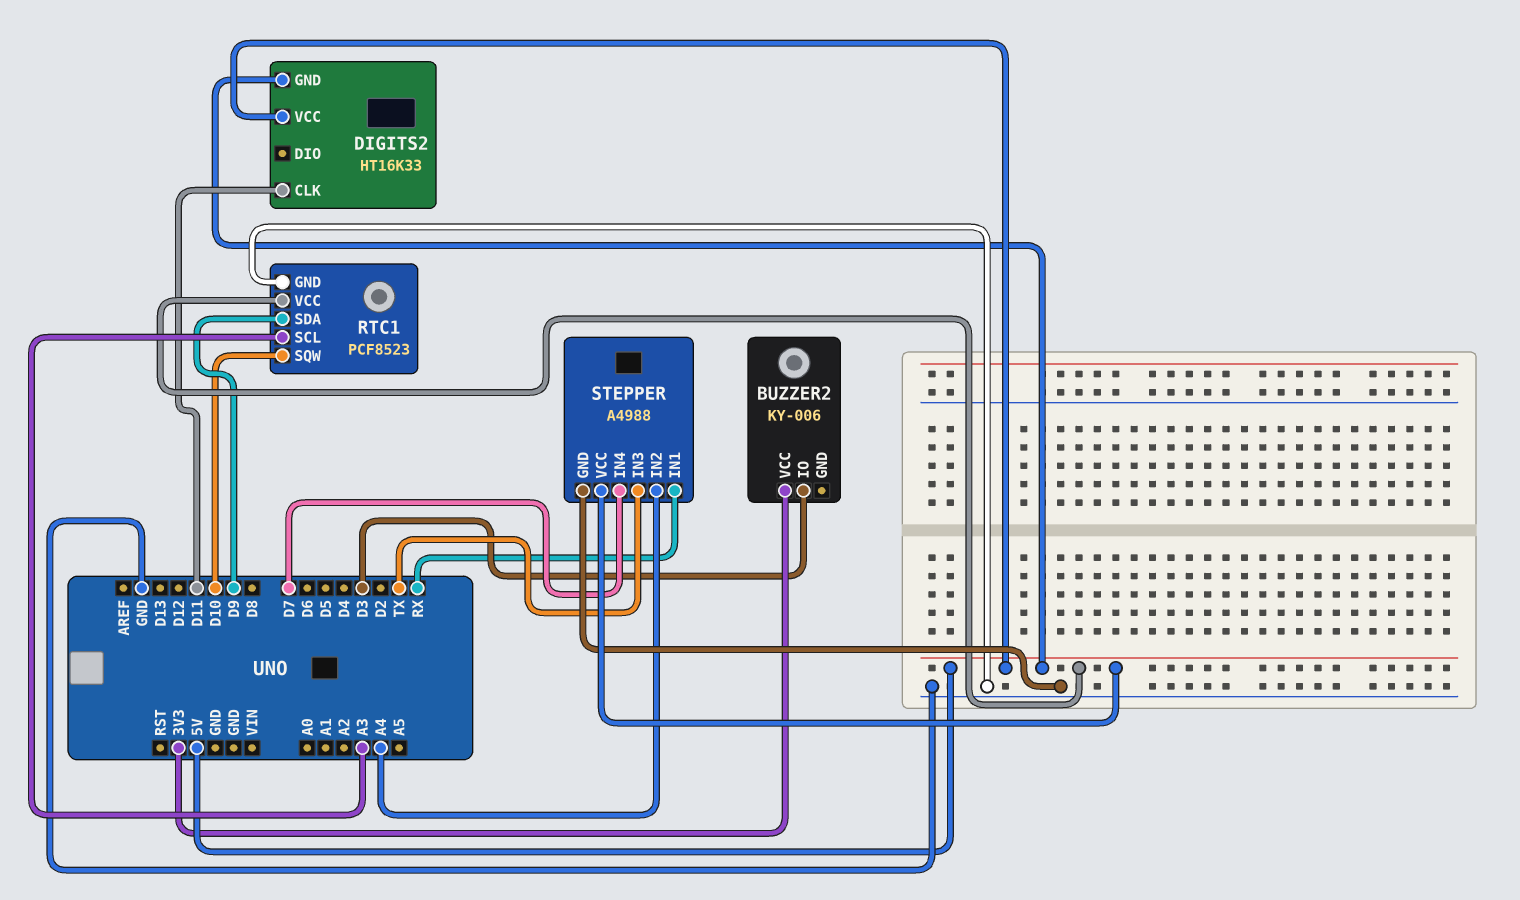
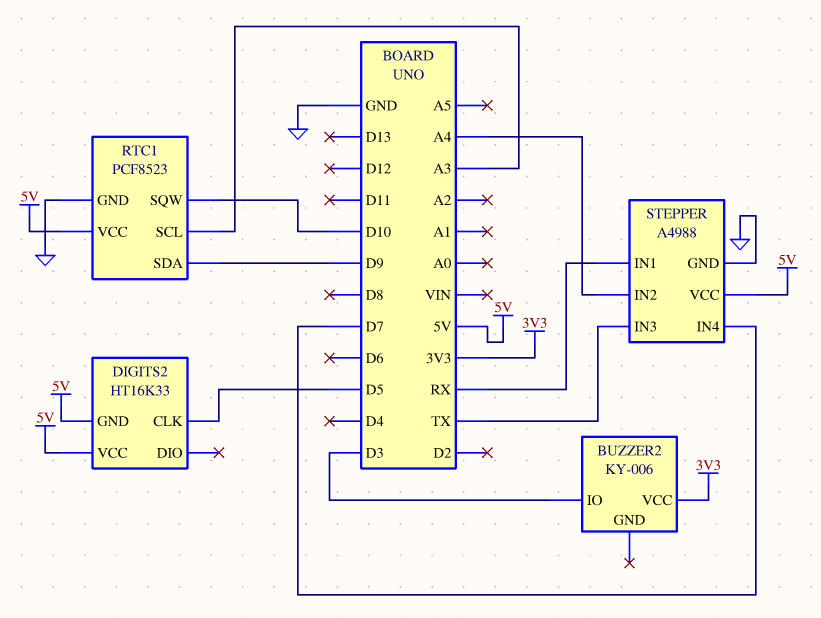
DIGITS2 pin CLK: D11 -> D5

